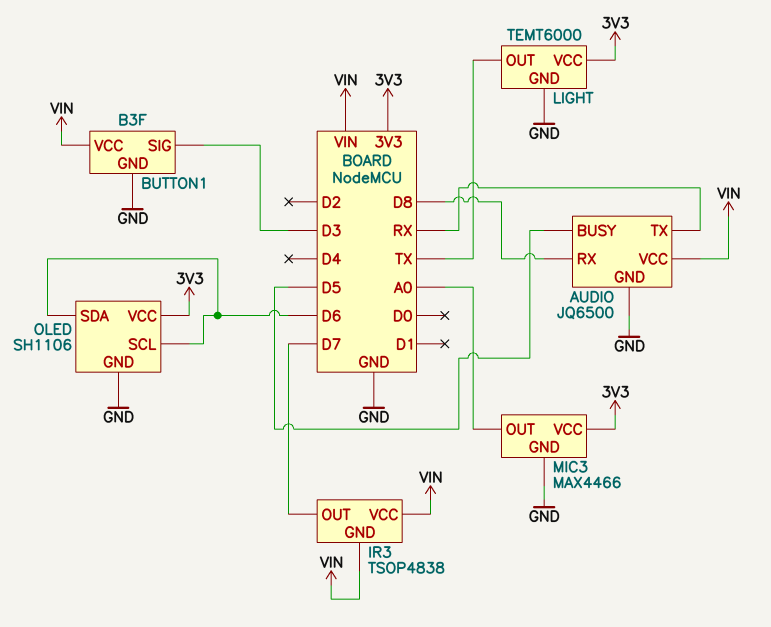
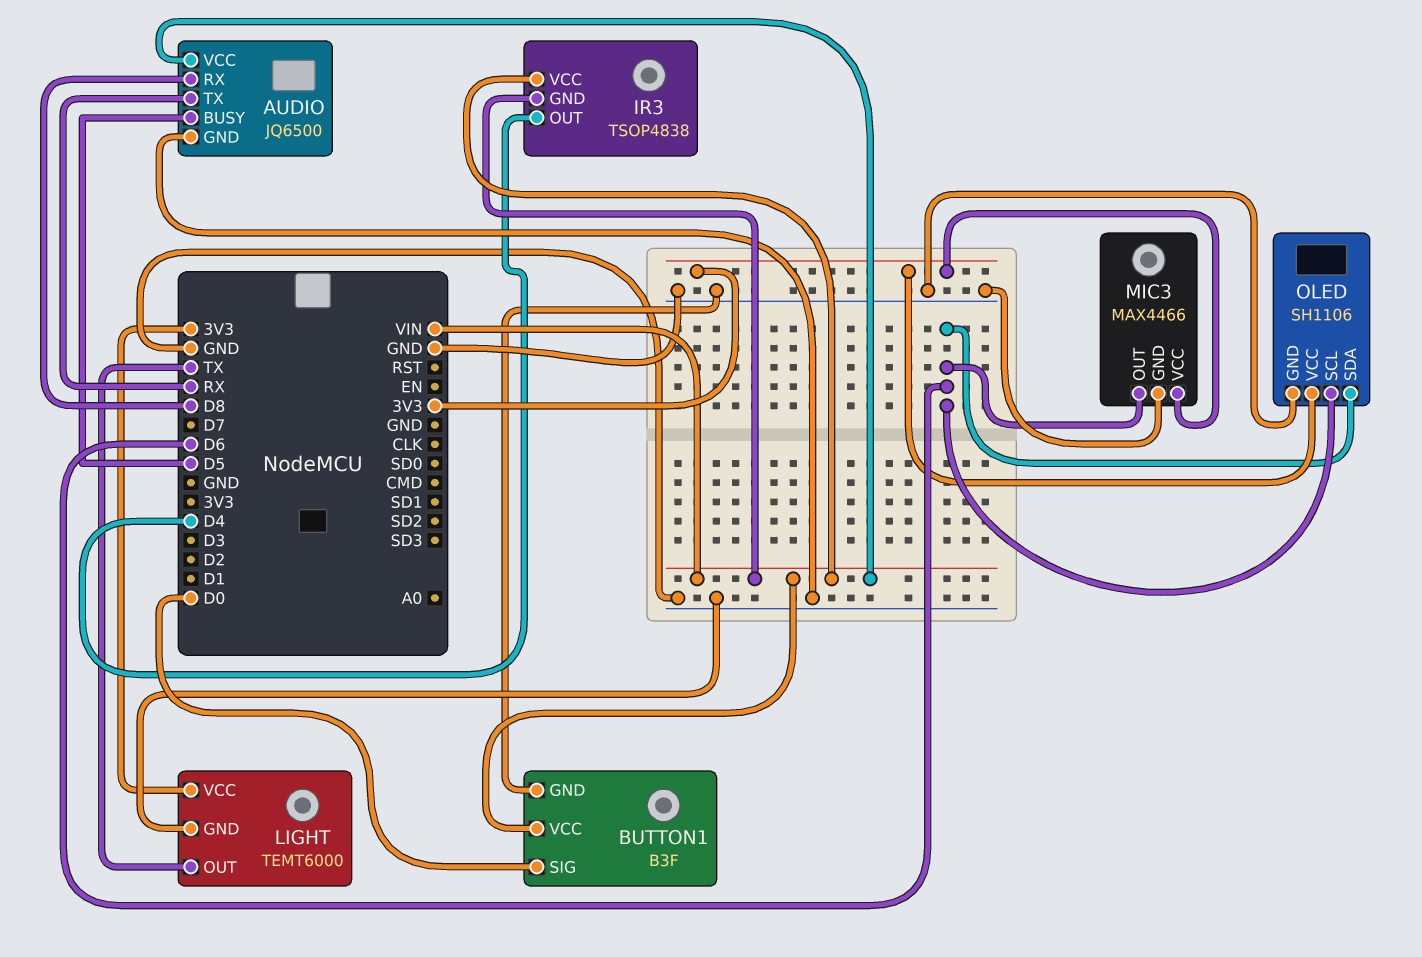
BUTTON1 pin SIG: D3 -> D0
IR3 pin OUT: D7 -> D4
MIC3 pin OUT: A0 -> D6

